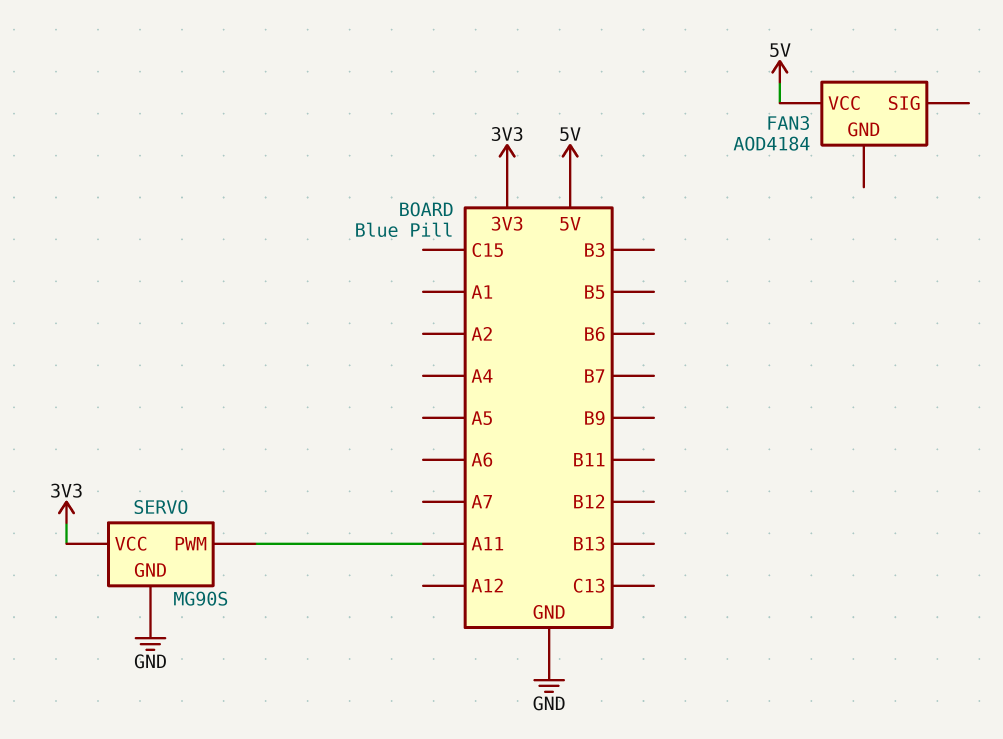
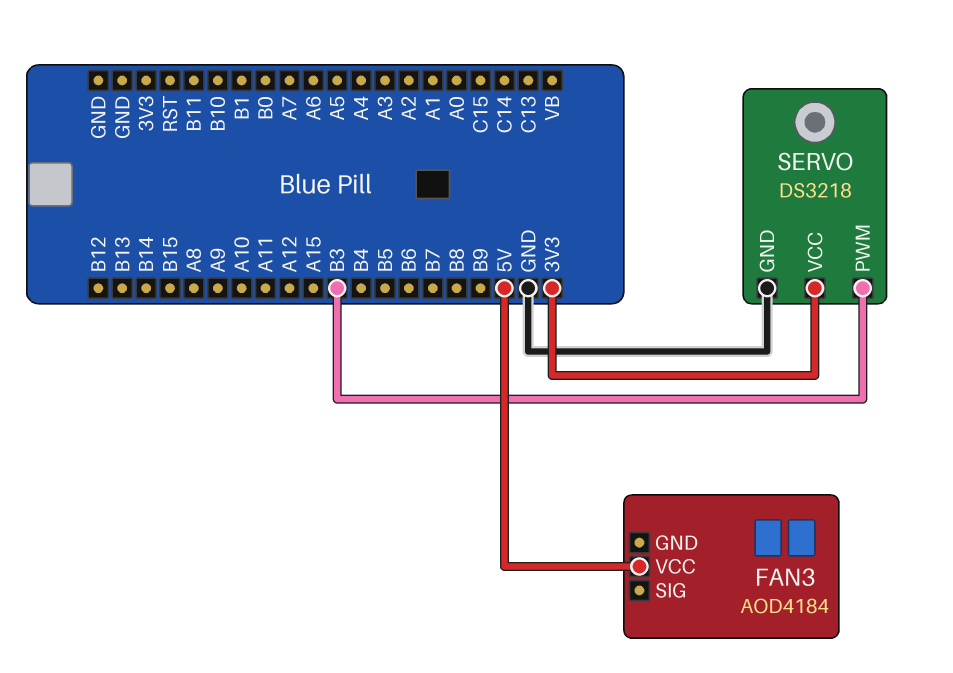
SERVO: MG90S -> DS3218
SERVO pin PWM: A11 -> B3

